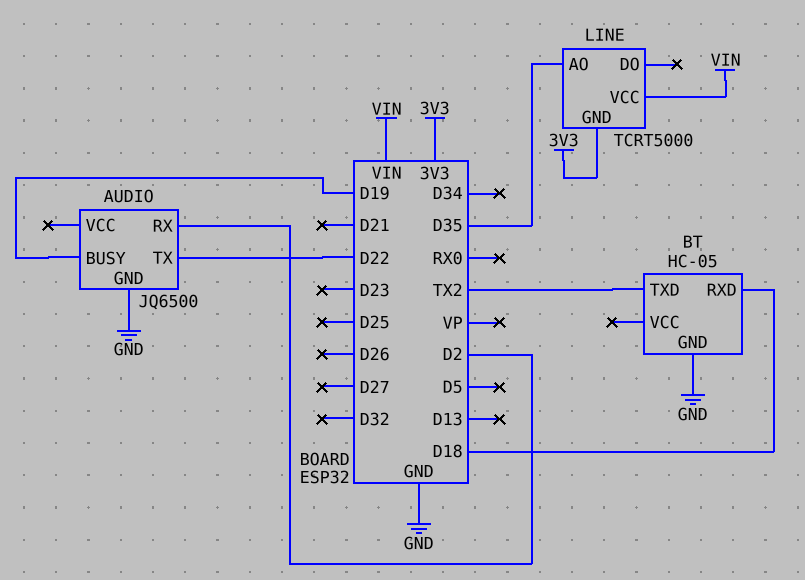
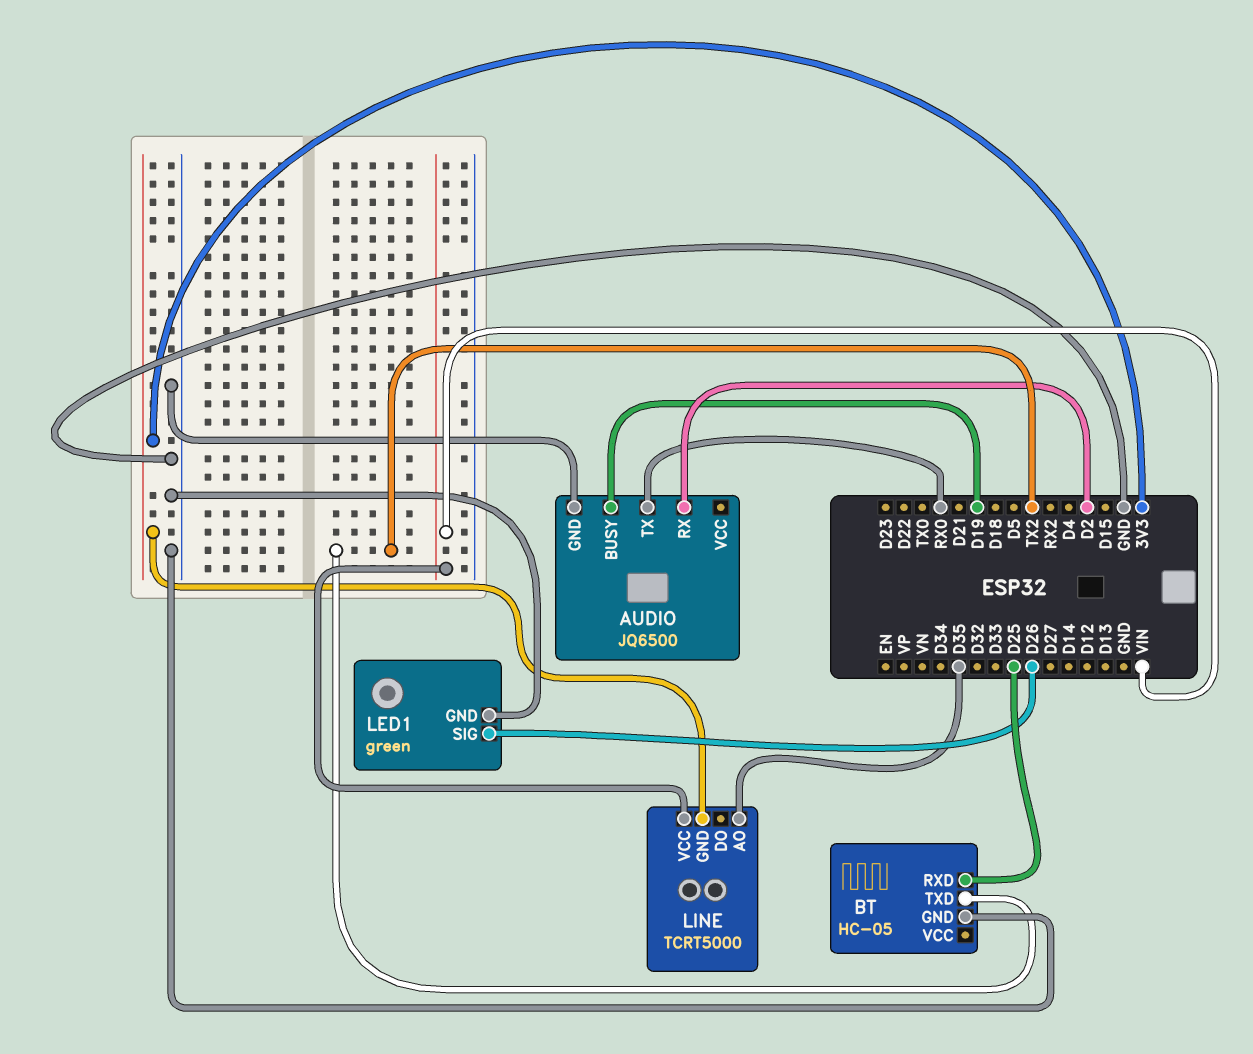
AUDIO pin TX: D22 -> RX0
BT pin RXD: D18 -> D25
LED1: none -> green
LED1 pin GND: none -> GND
LED1 pin SIG: none -> D26

